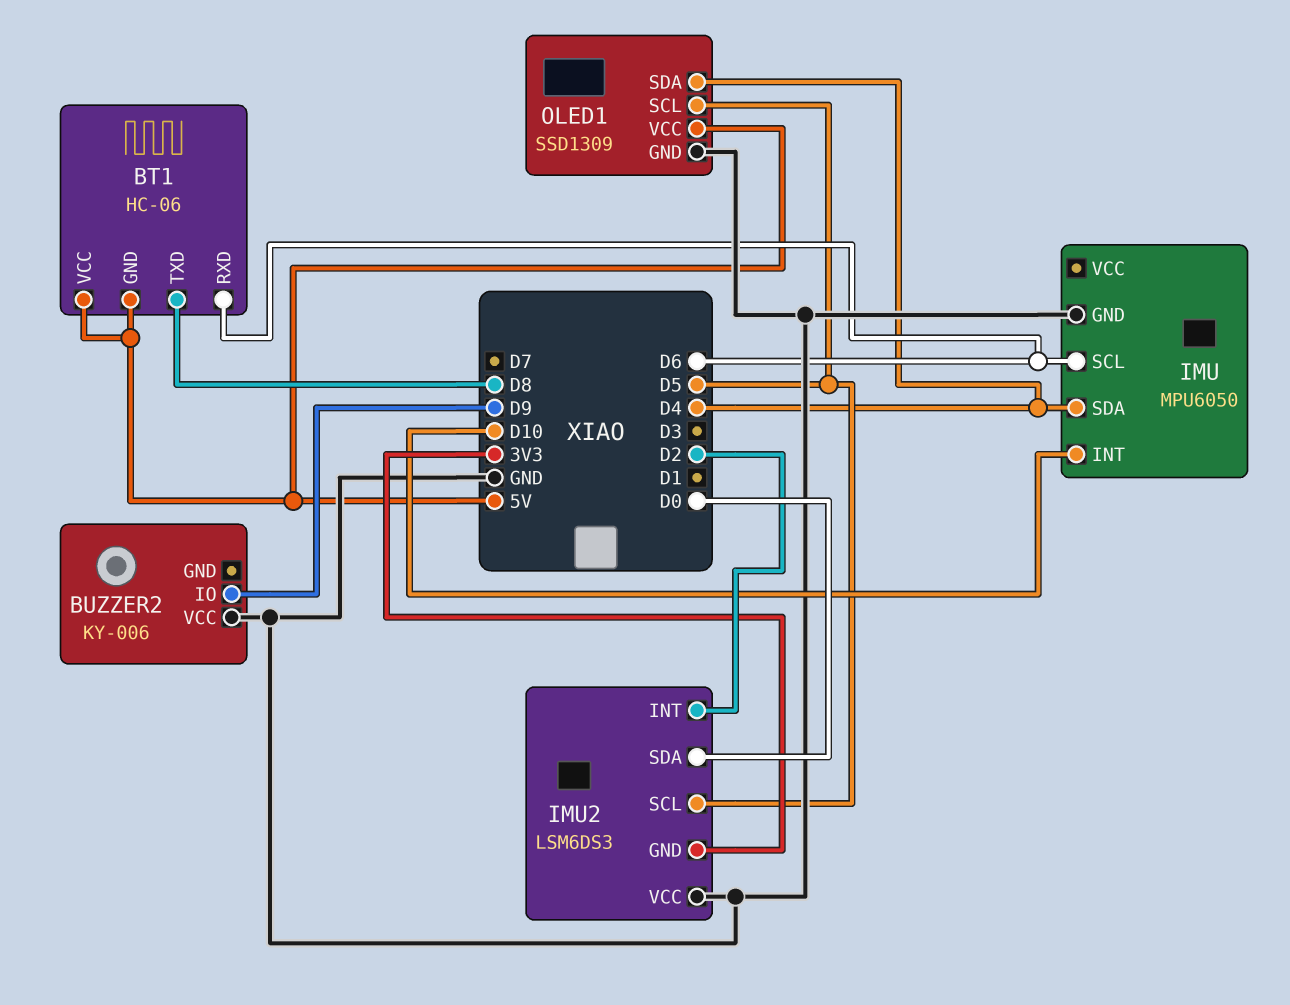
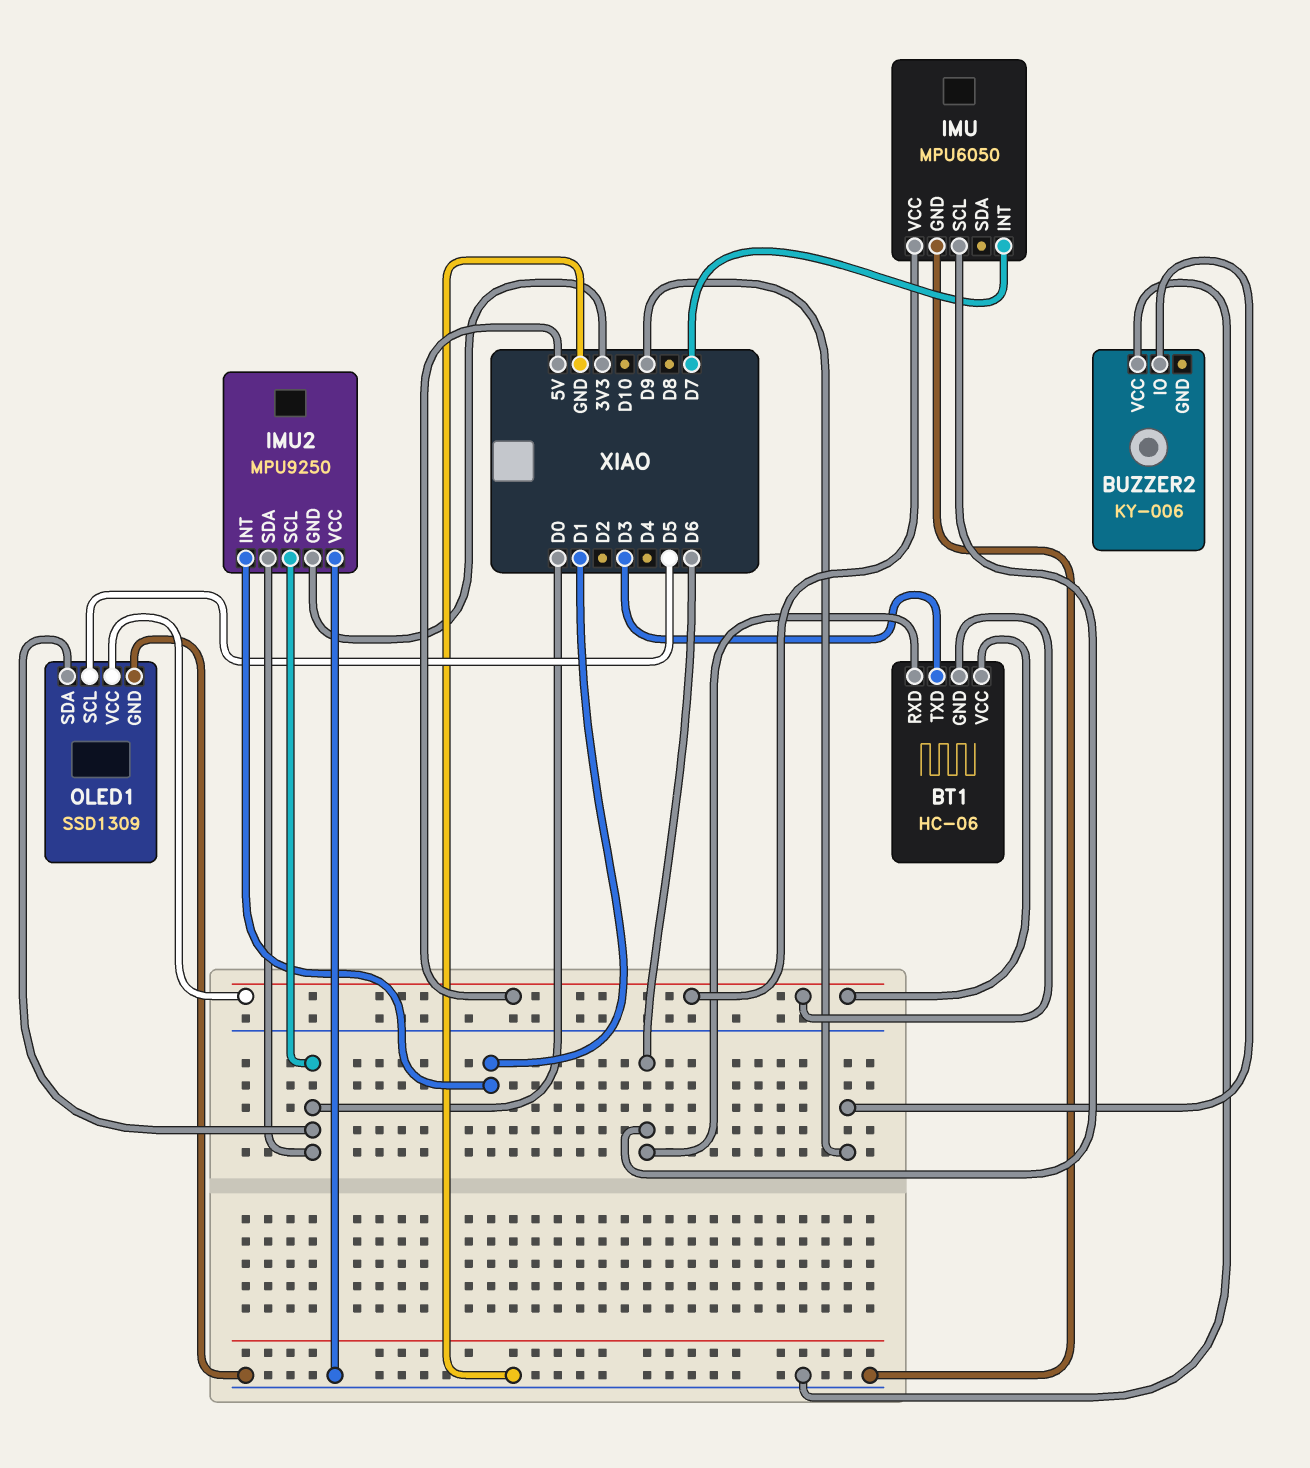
BT1 pin TXD: D8 -> D3
IMU pin INT: D10 -> D7
IMU pin SDA: D4 -> none
IMU pin VCC: none -> 5V
IMU2: LSM6DS3 -> MPU9250
IMU2 pin INT: D2 -> D1
IMU2 pin SCL: D5 -> D0
OLED1 pin SDA: D4 -> D0

